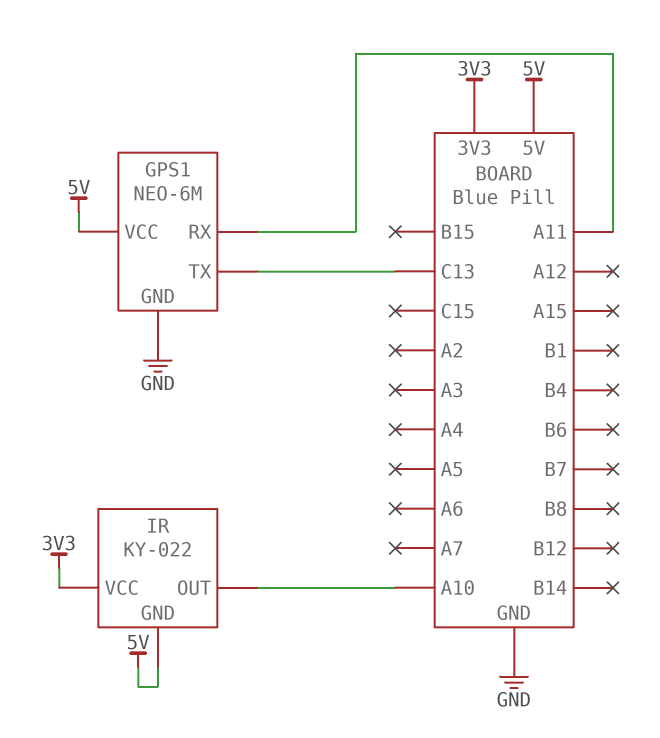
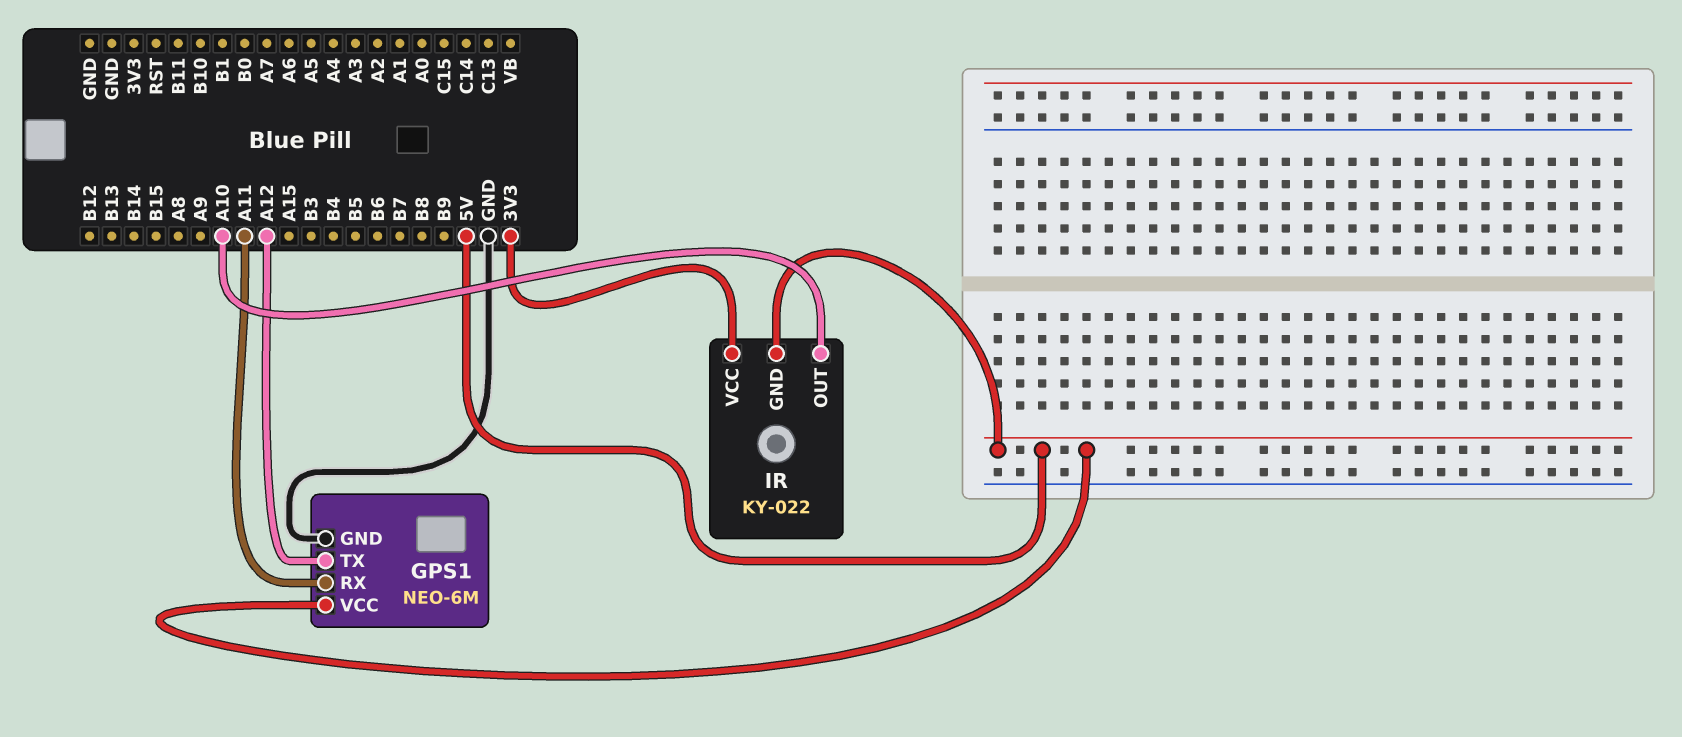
GPS1 pin TX: C13 -> A12

